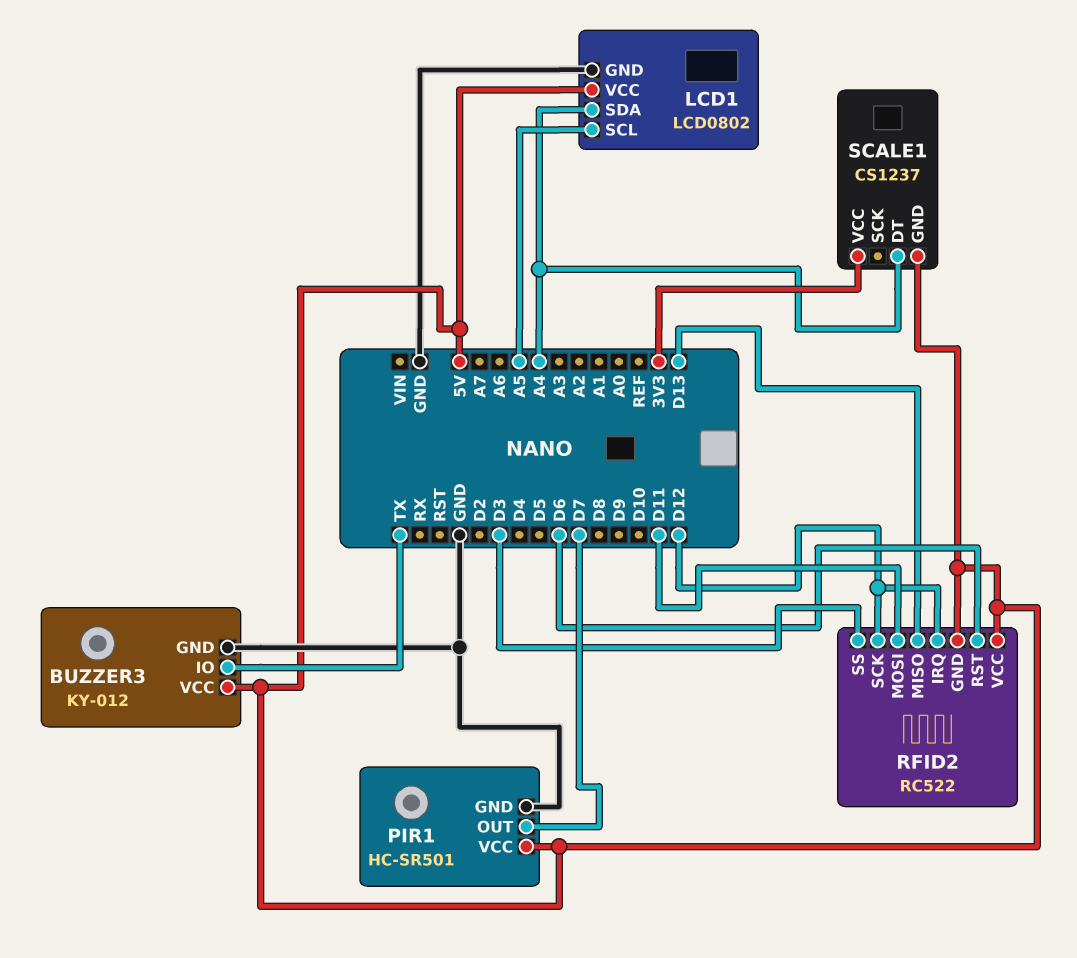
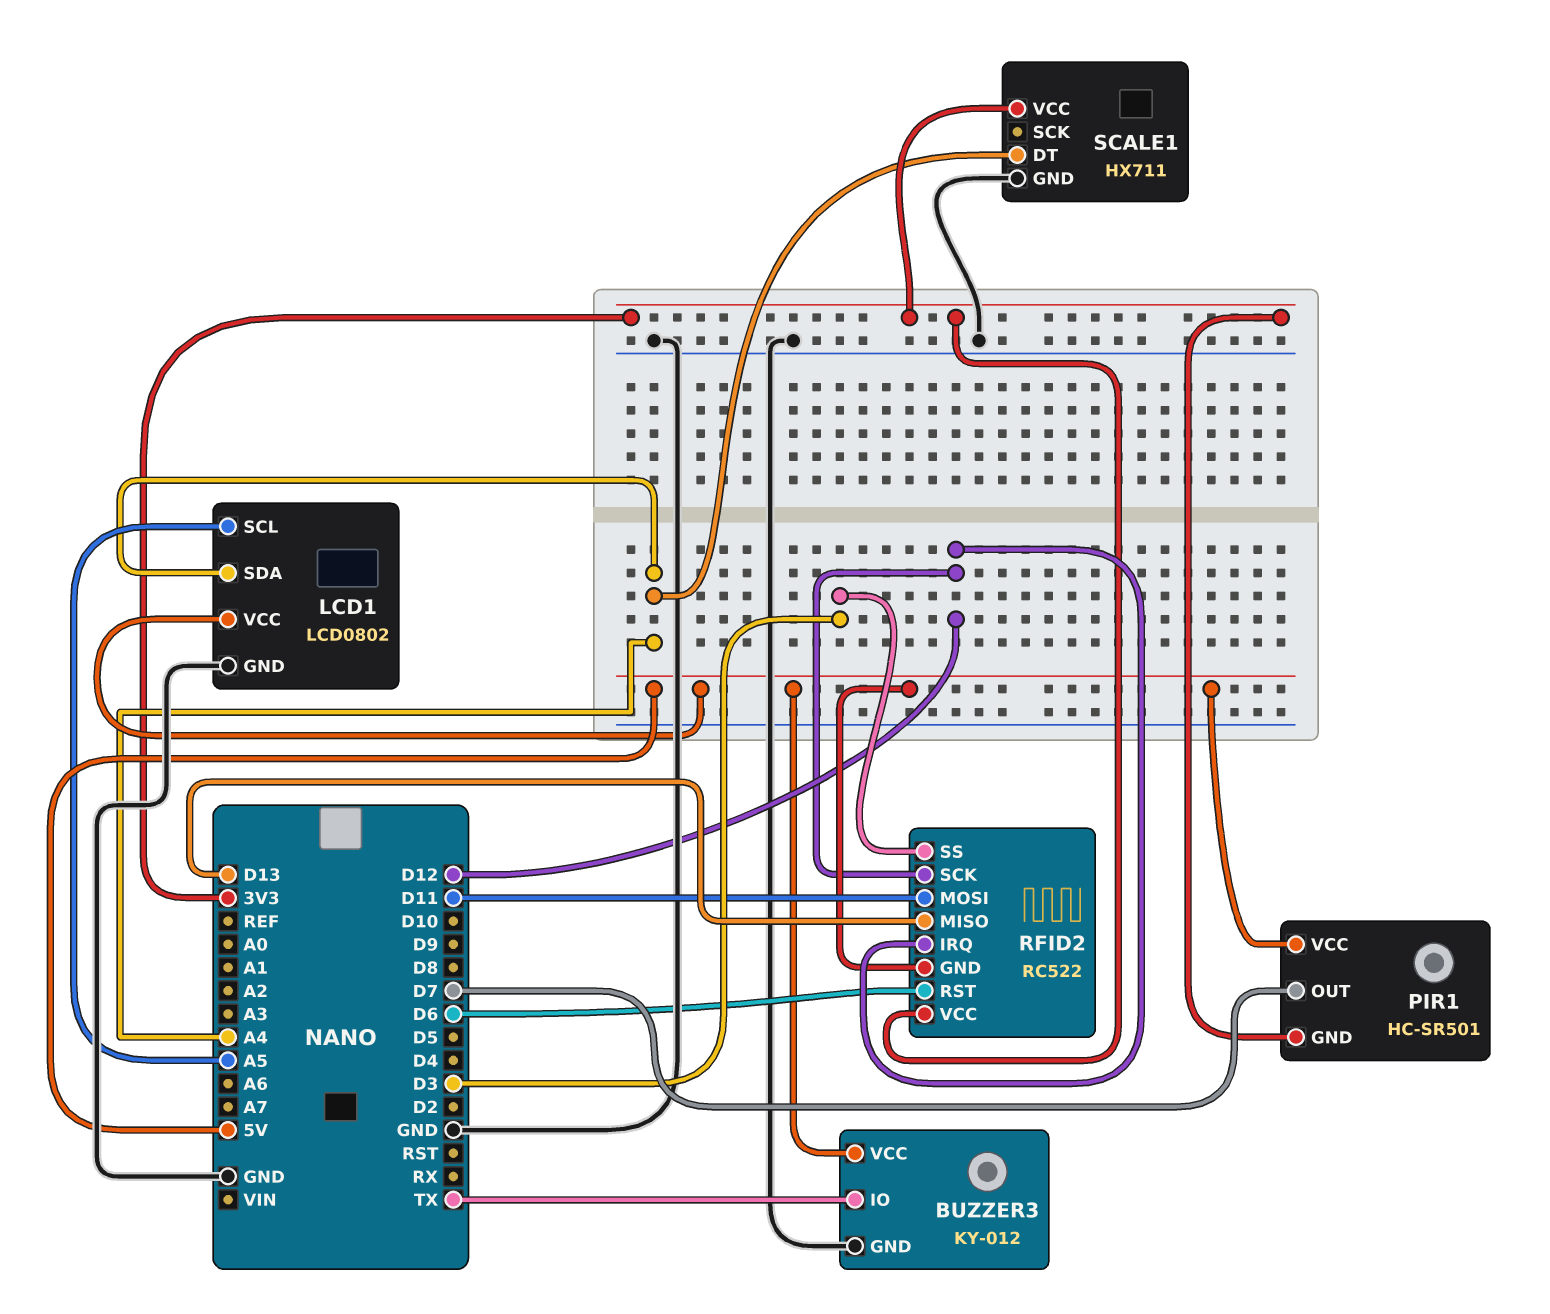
PIR1 pin GND: GND -> 3V3
RFID2 pin VCC: 5V -> 3V3
SCALE1: CS1237 -> HX711
SCALE1 pin GND: 5V -> GND

